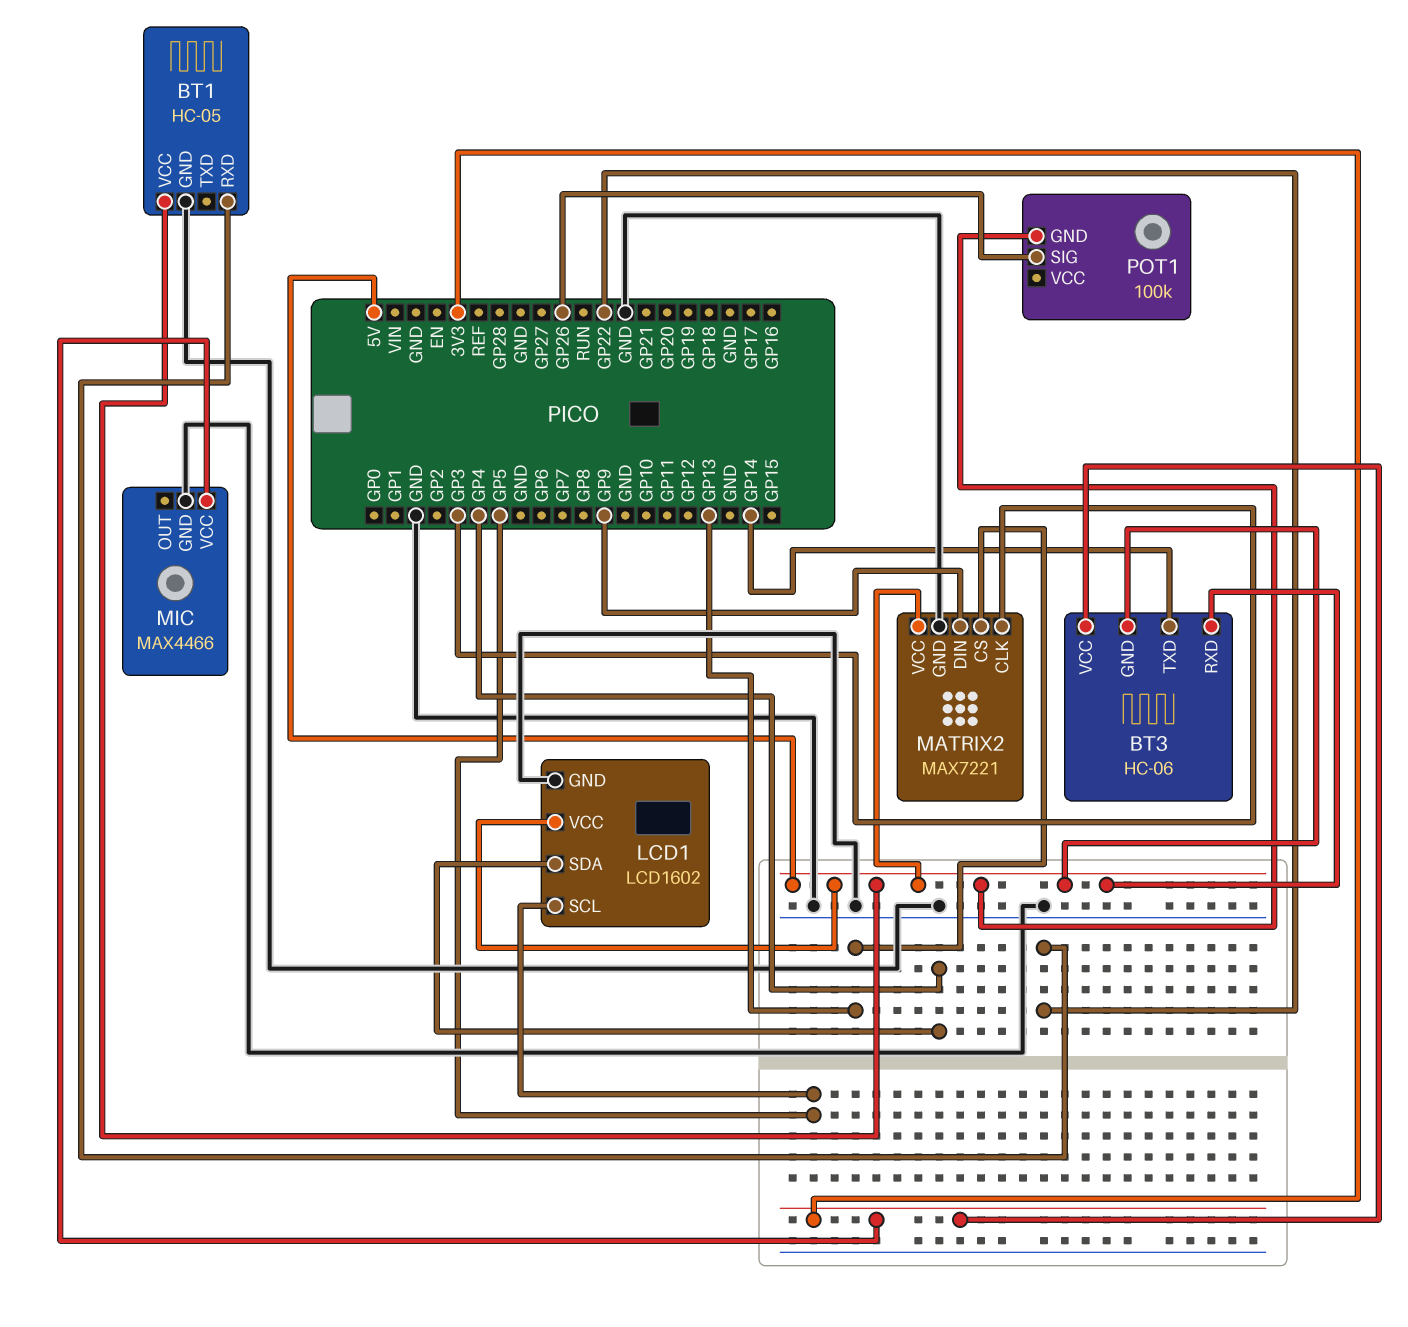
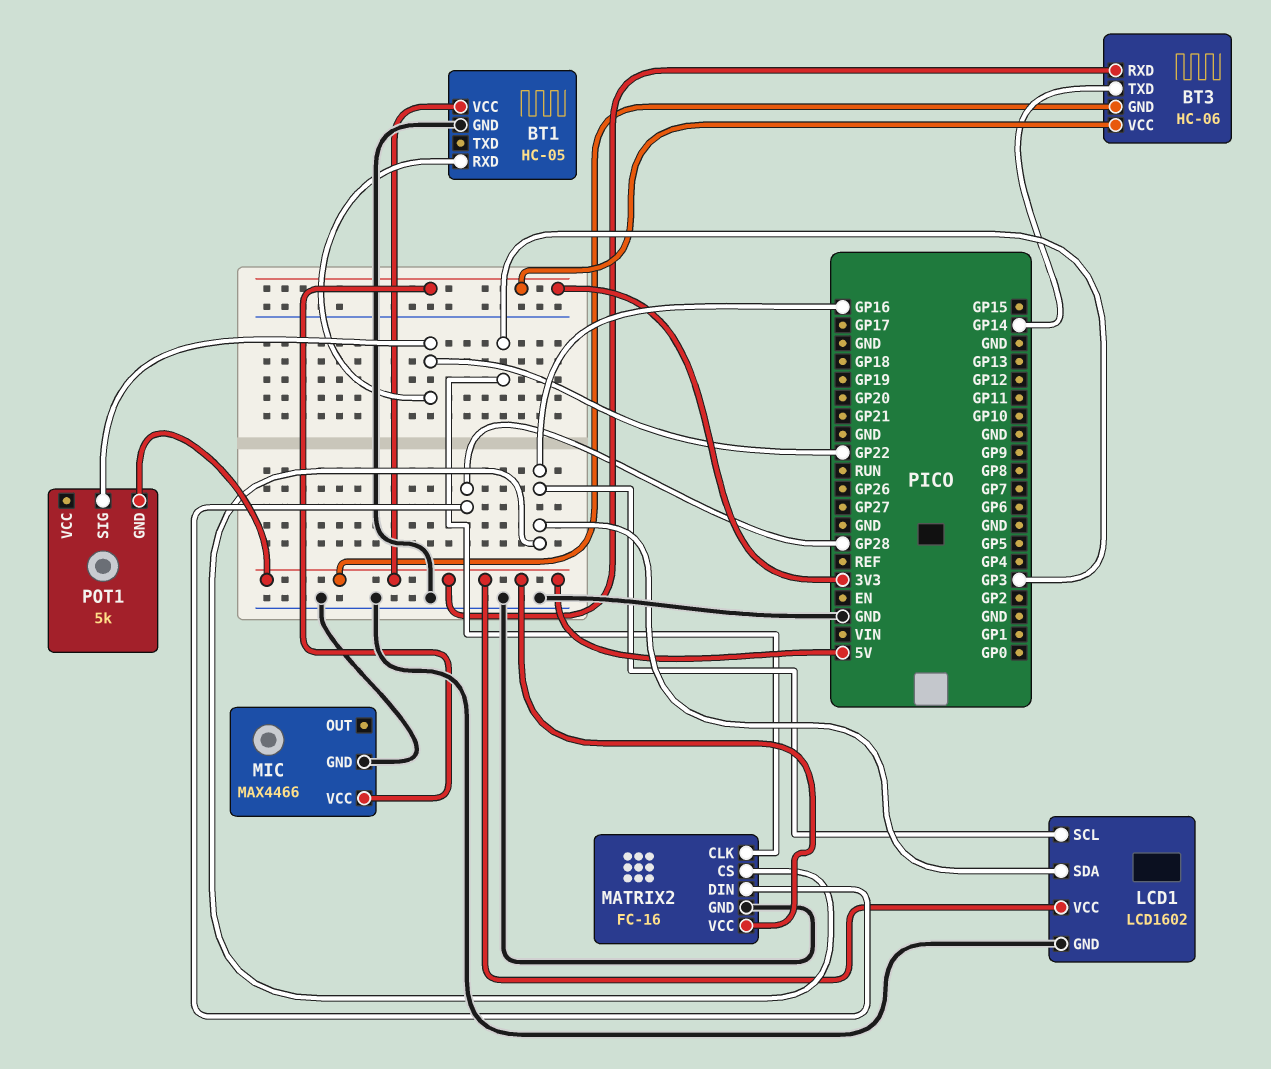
LCD1 pin SCL: GP5 -> GP16
LCD1 pin SDA: GP4 -> GP16
MATRIX2: MAX7221 -> FC-16
MATRIX2 pin CS: GP13 -> GP16
MATRIX2 pin DIN: GP9 -> GP28
POT1: 100k -> 5k
POT1 pin SIG: GP26 -> GP22

